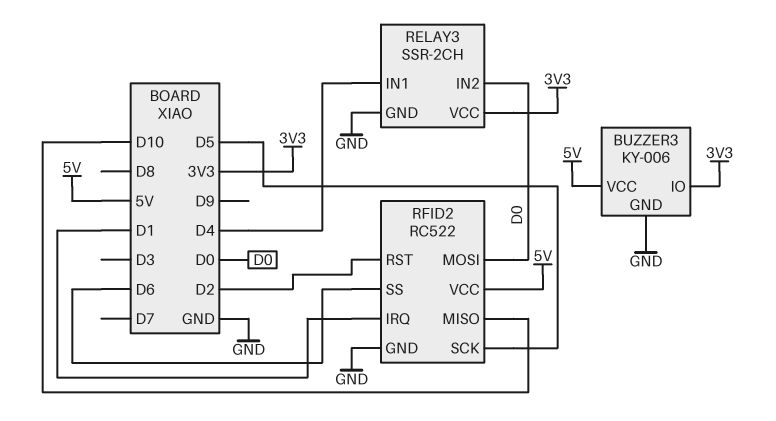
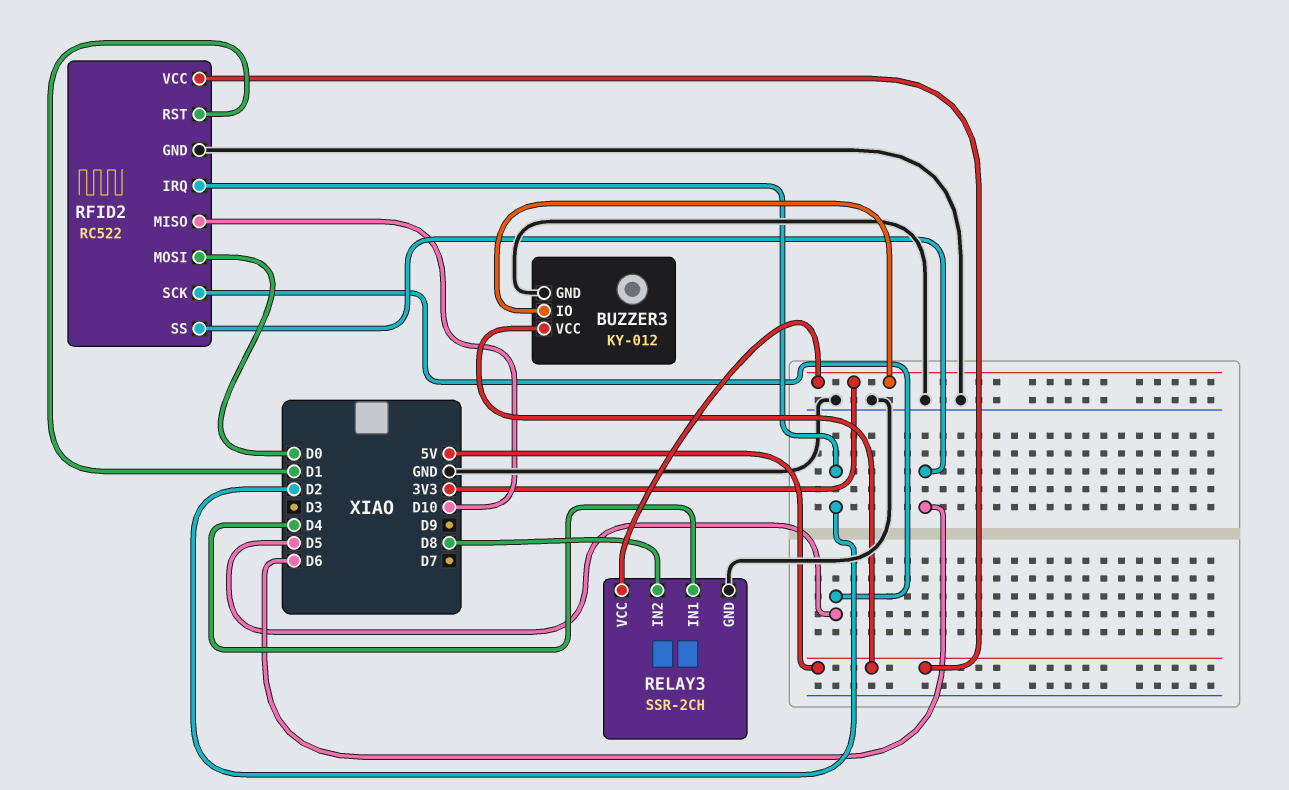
BUZZER3: KY-006 -> KY-012
RELAY3 pin IN2: D0 -> D8
RFID2 pin IRQ: D1 -> D2
RFID2 pin RST: D2 -> D1

